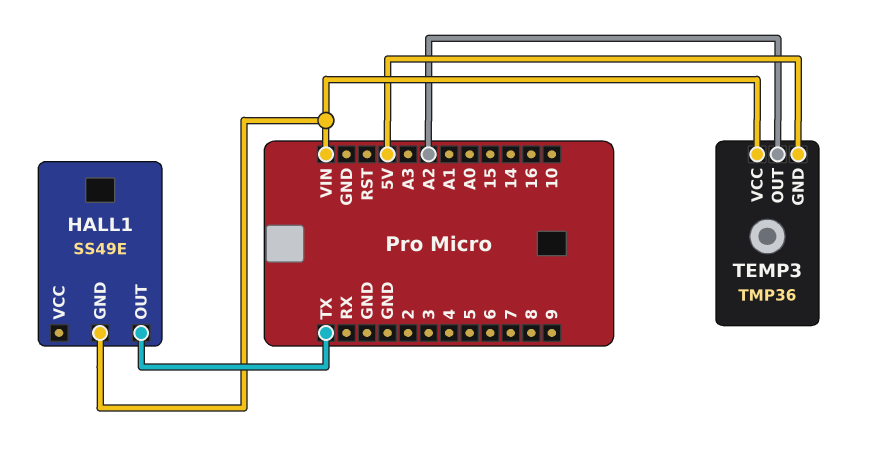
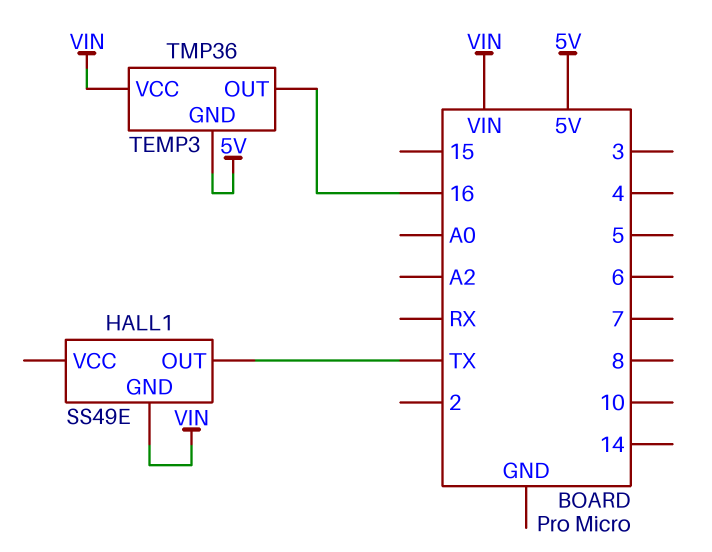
TEMP3 pin OUT: A2 -> 16

